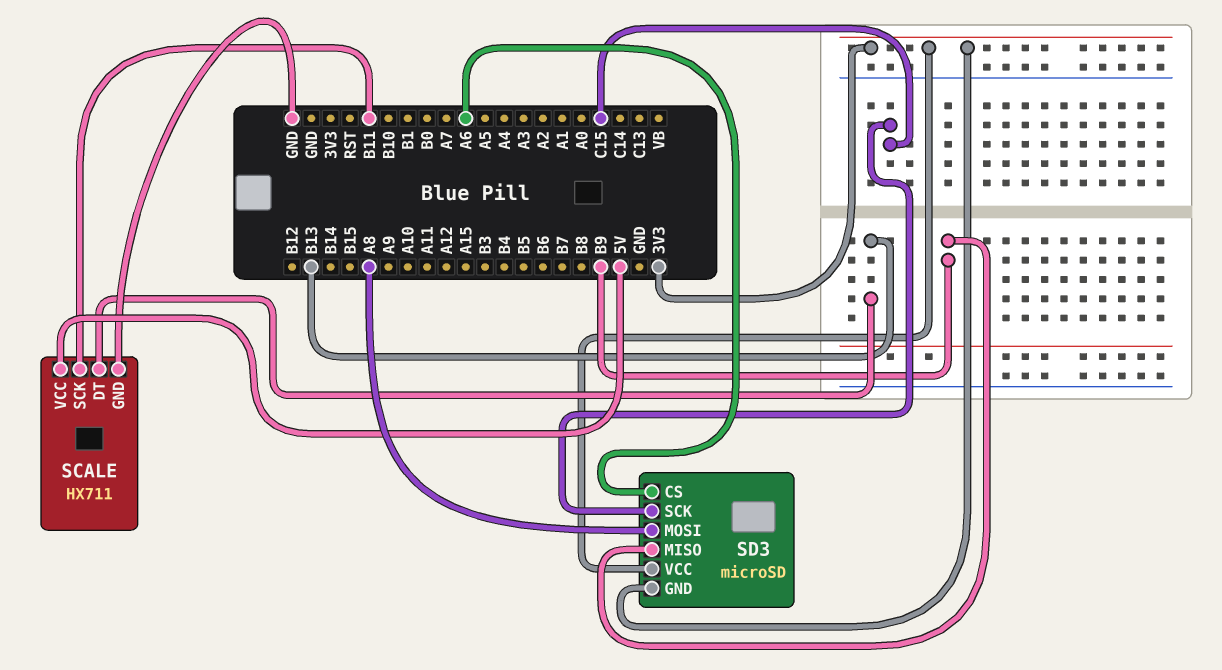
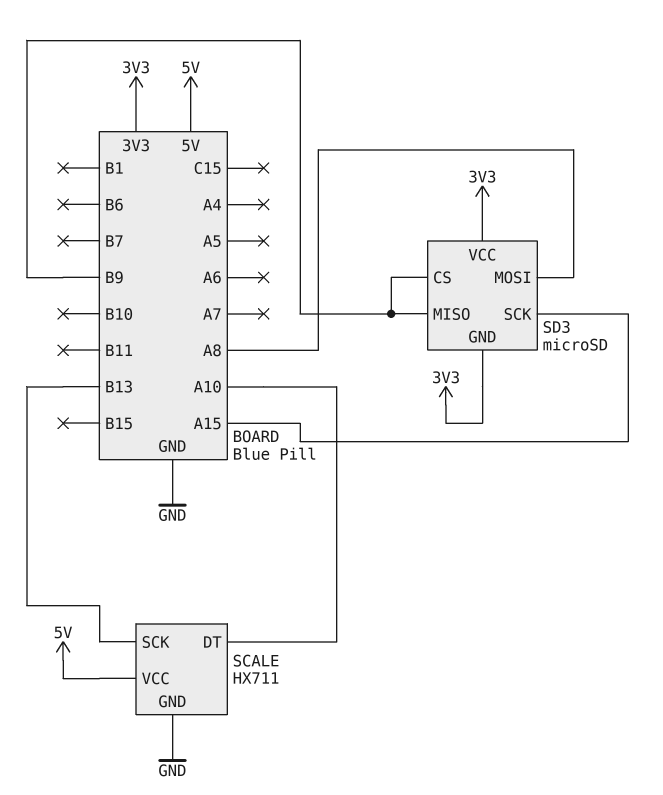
SCALE pin DT: B13 -> A10
SCALE pin SCK: B11 -> B13
SD3 pin CS: A6 -> B9
SD3 pin SCK: C15 -> A15

